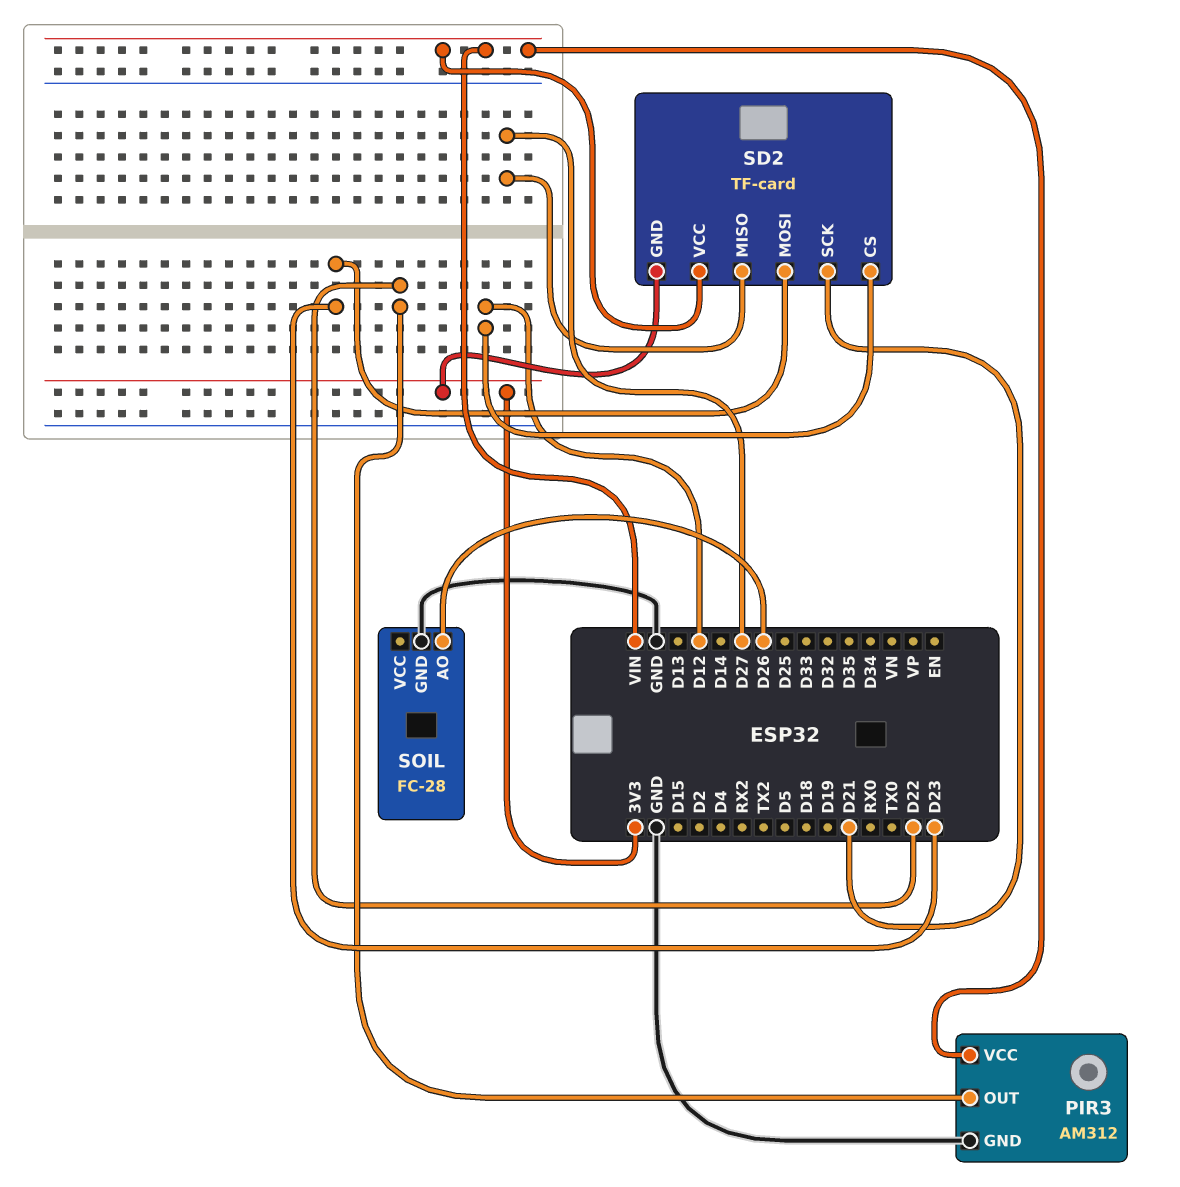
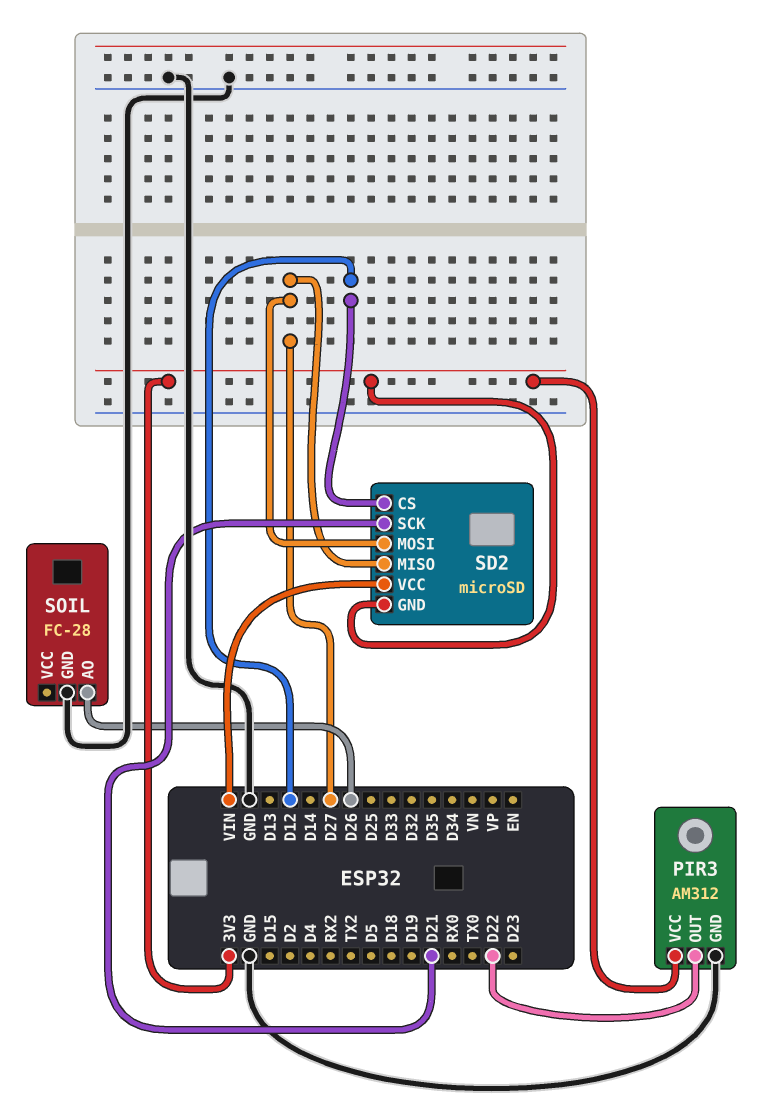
PIR3 pin VCC: VIN -> 3V3
SD2: TF-card -> microSD
SD2 pin MOSI: D23 -> D27

